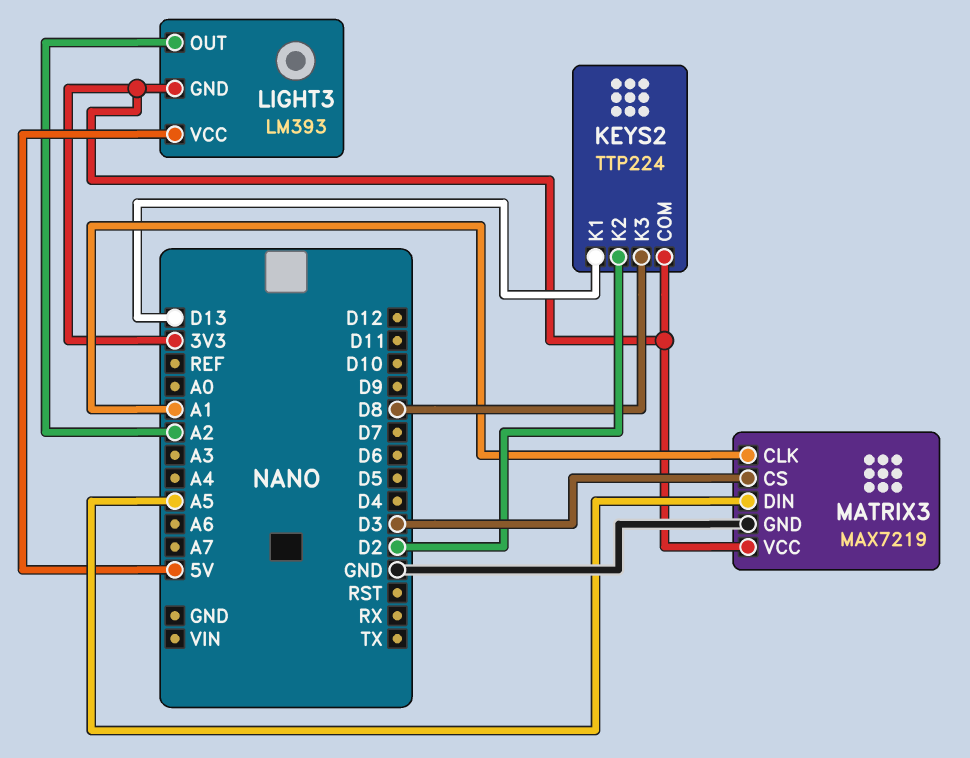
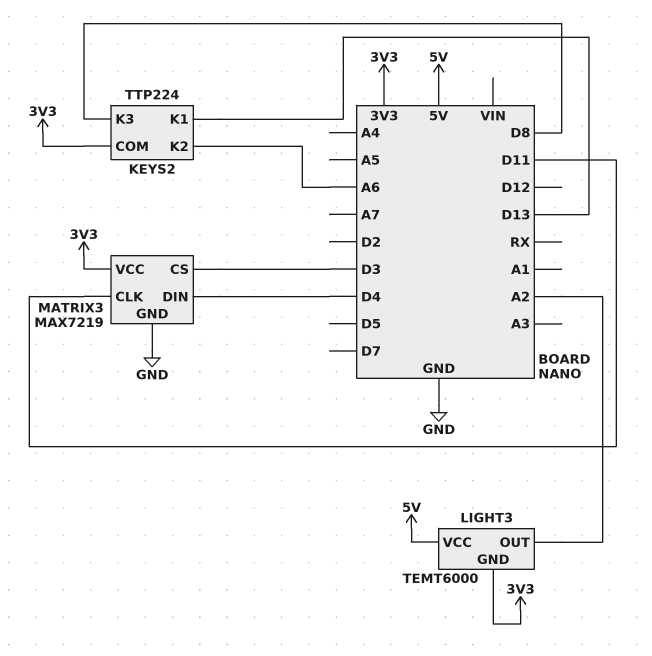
KEYS2 pin K2: D2 -> A6
LIGHT3: LM393 -> TEMT6000
MATRIX3 pin CLK: A1 -> D11
MATRIX3 pin DIN: A5 -> D4

